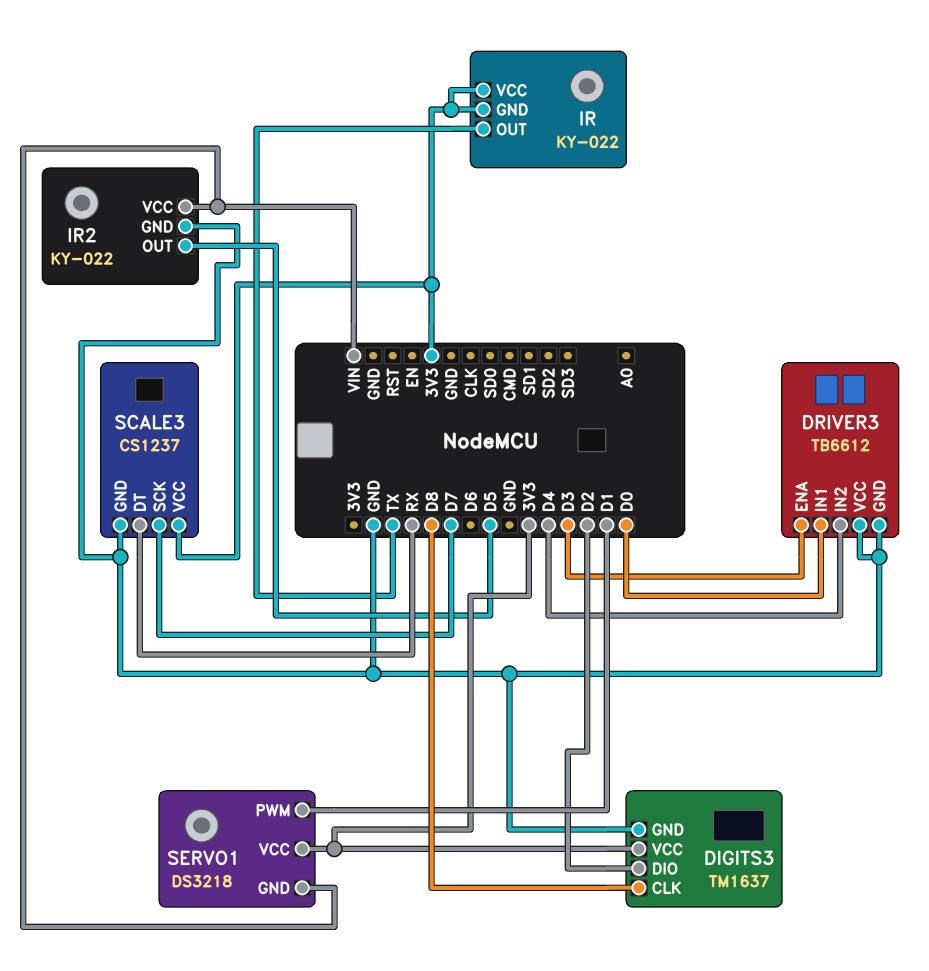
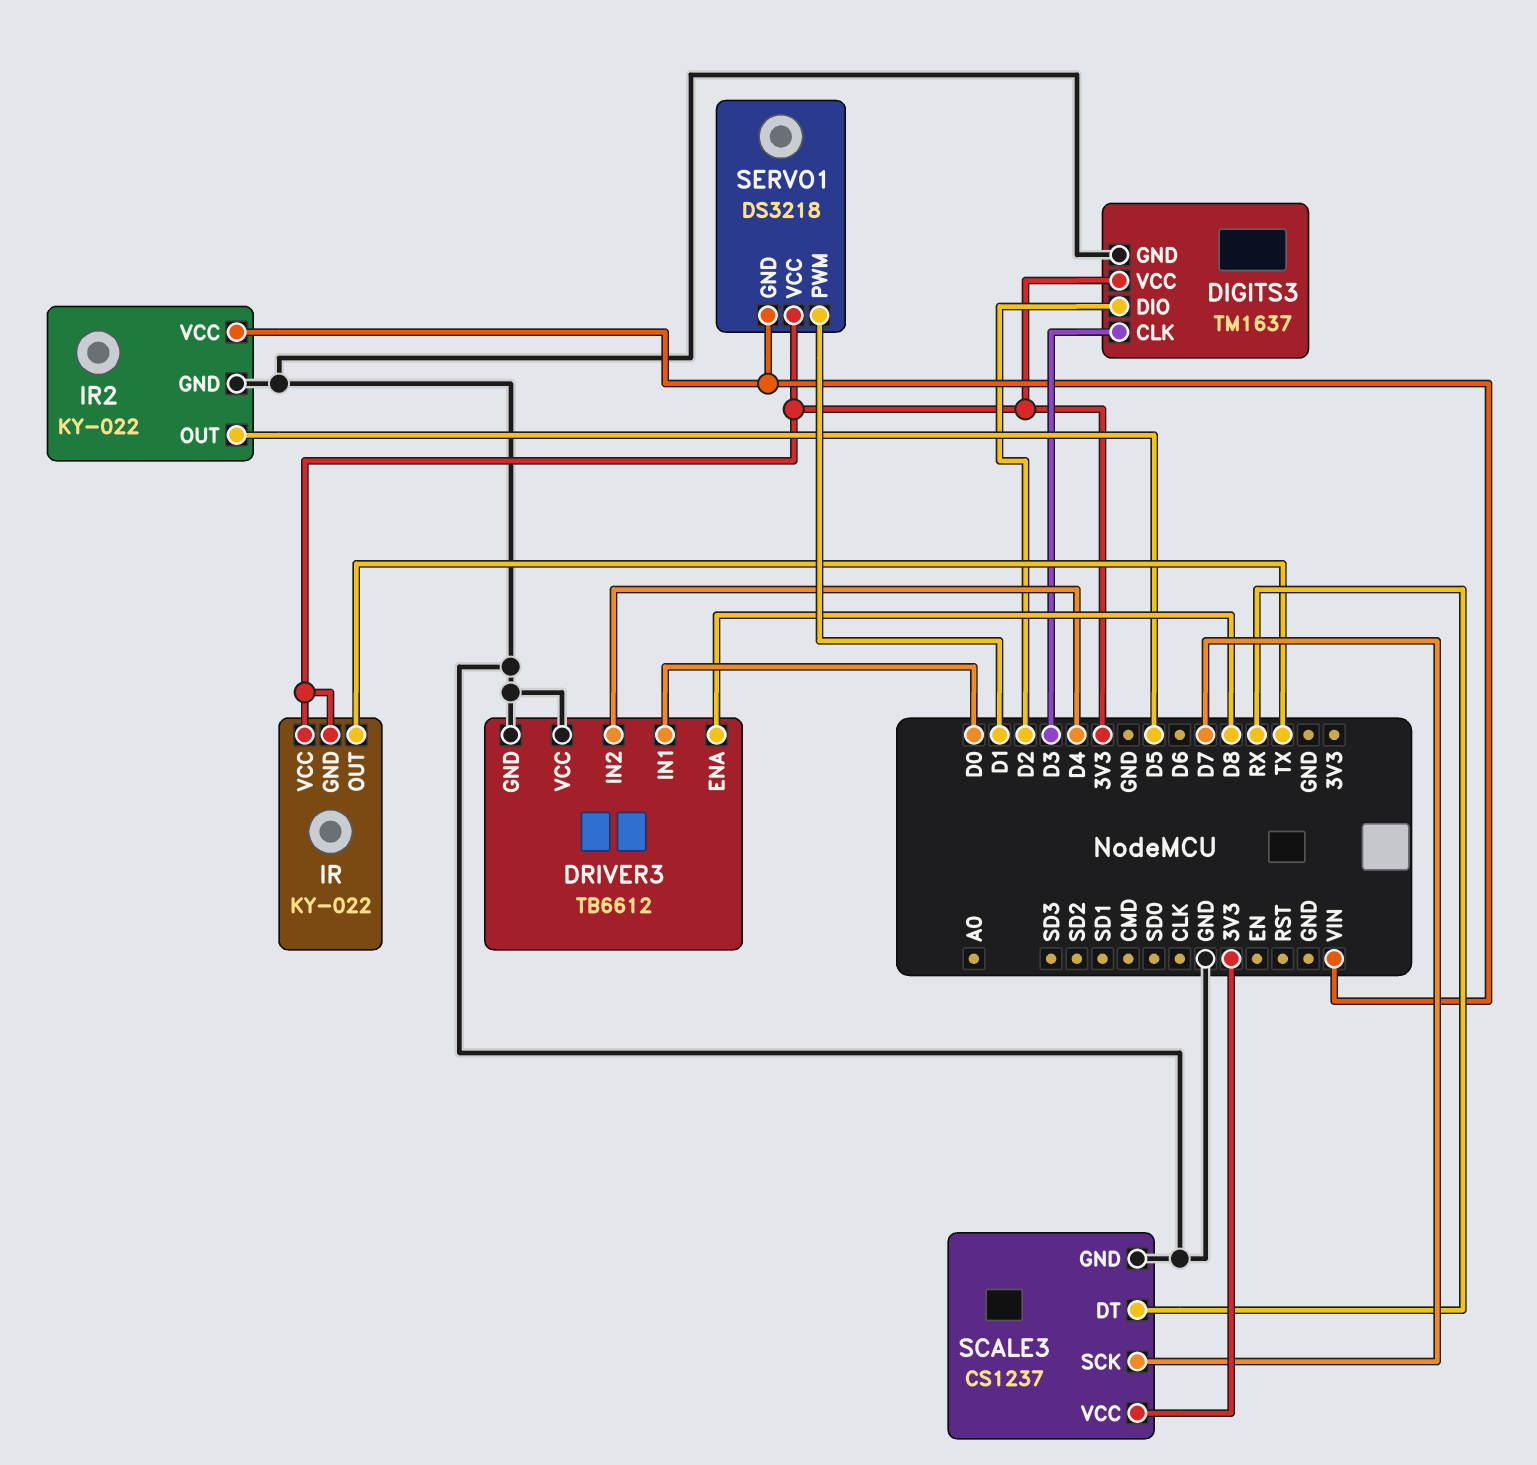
DIGITS3 pin CLK: D8 -> D3
DRIVER3 pin ENA: D3 -> D8

